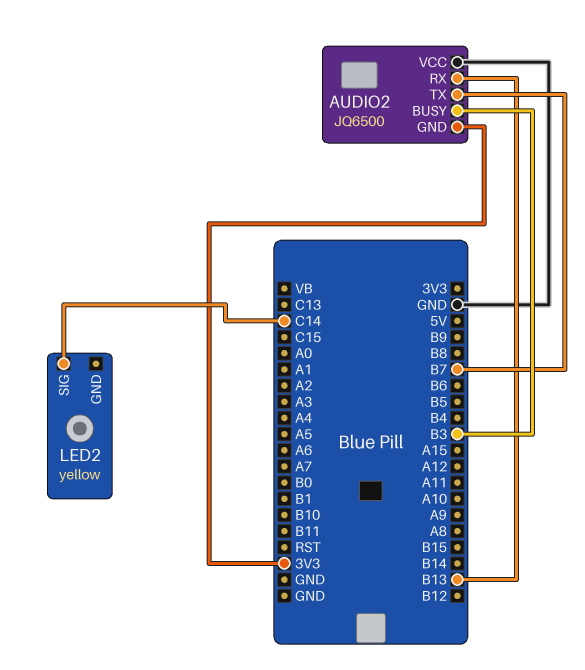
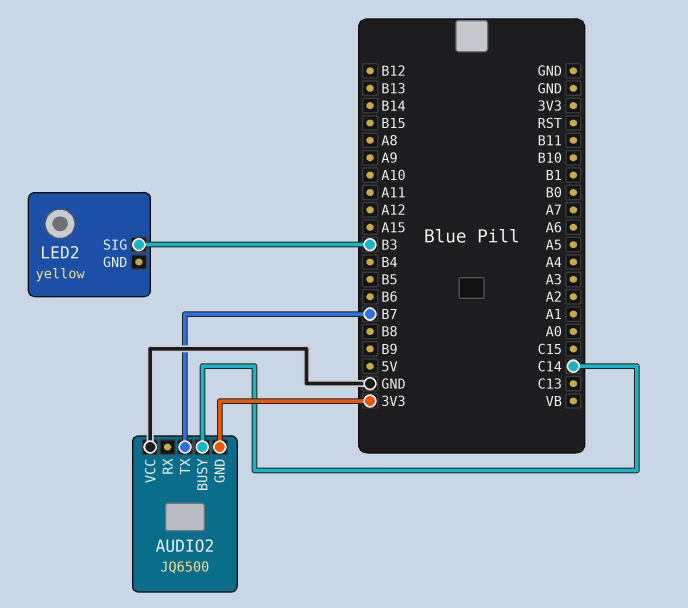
AUDIO2 pin BUSY: B3 -> C14
AUDIO2 pin RX: B13 -> none
LED2 pin SIG: C14 -> B3

